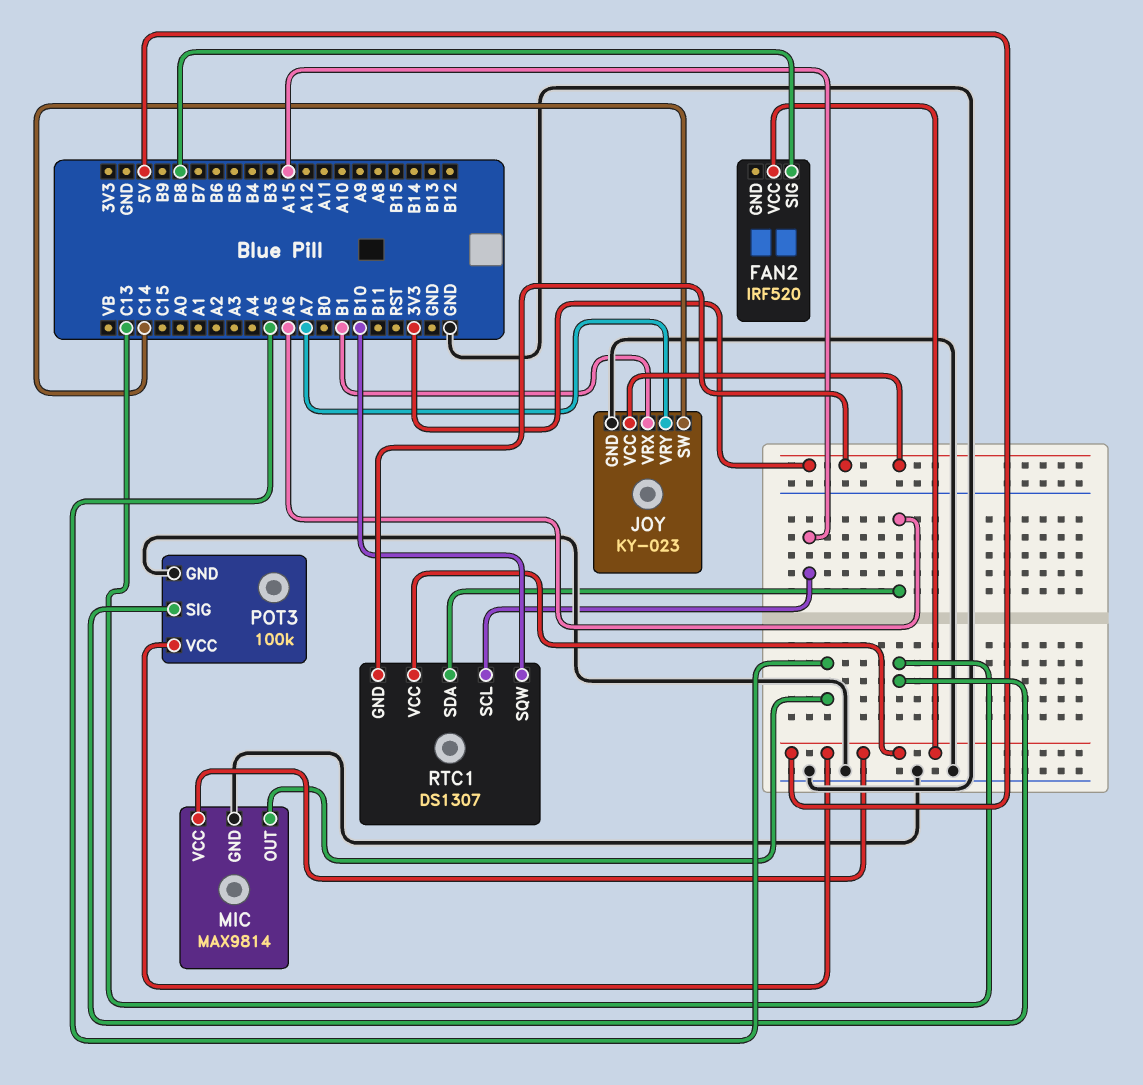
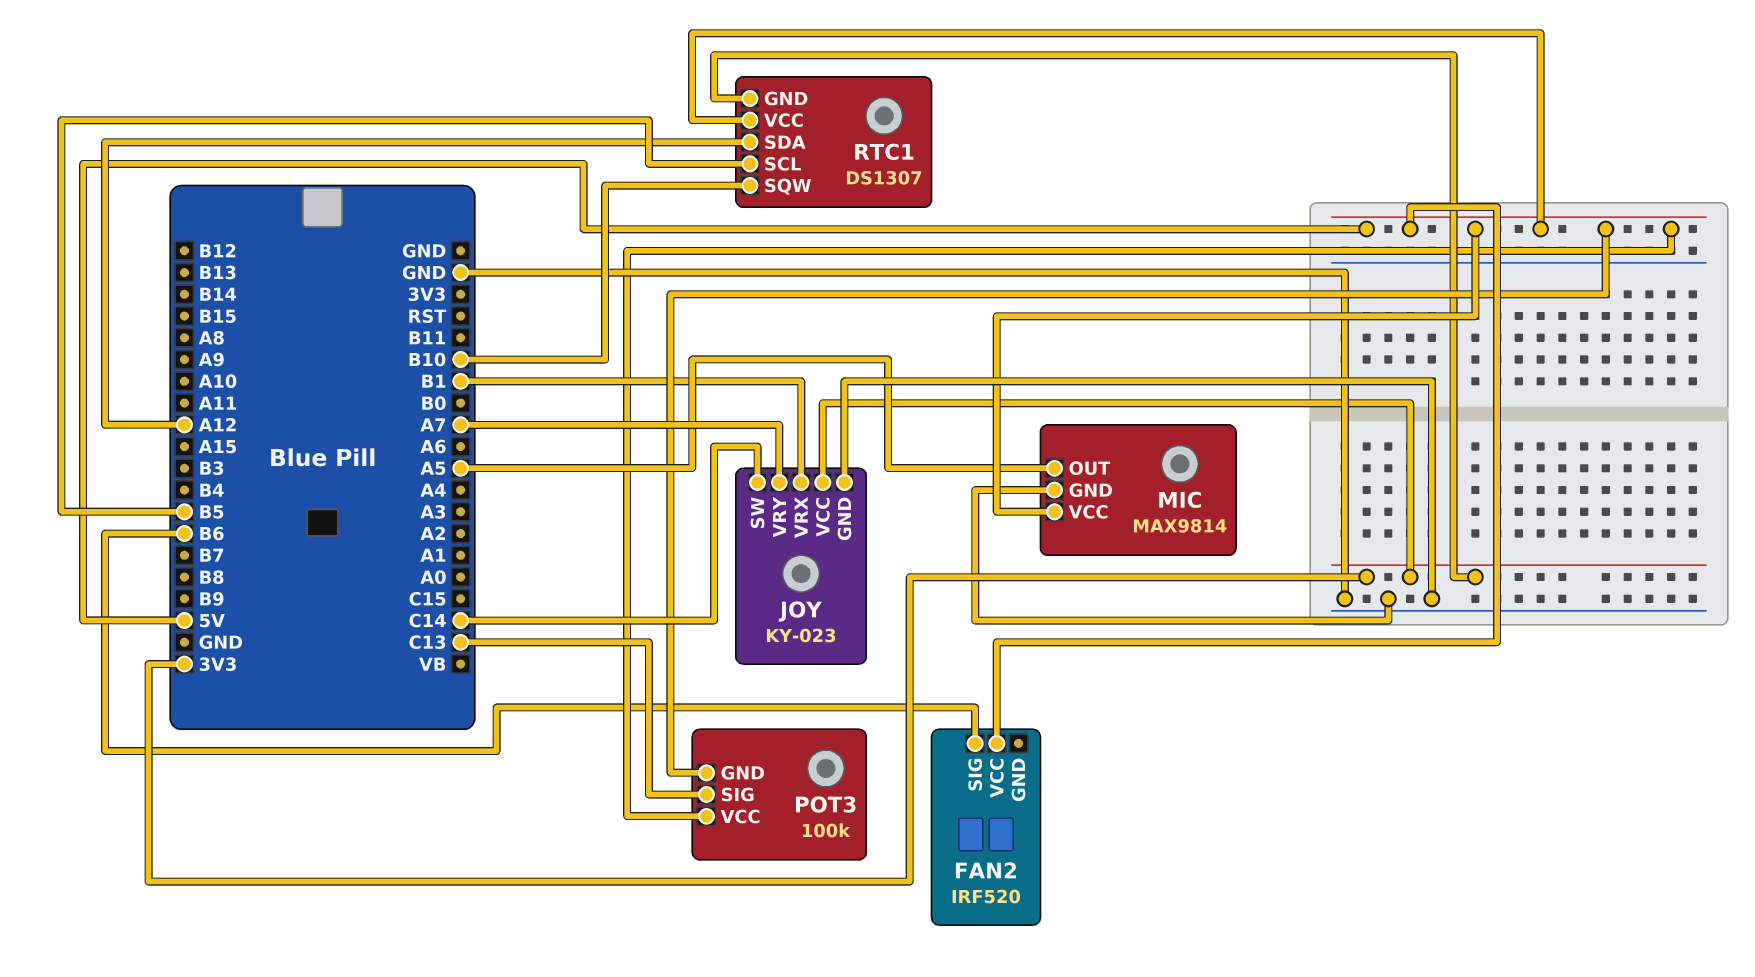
FAN2 pin SIG: B8 -> B6
POT3 pin GND: GND -> 5V
RTC1 pin SCL: A15 -> B5
RTC1 pin SDA: A6 -> A12

